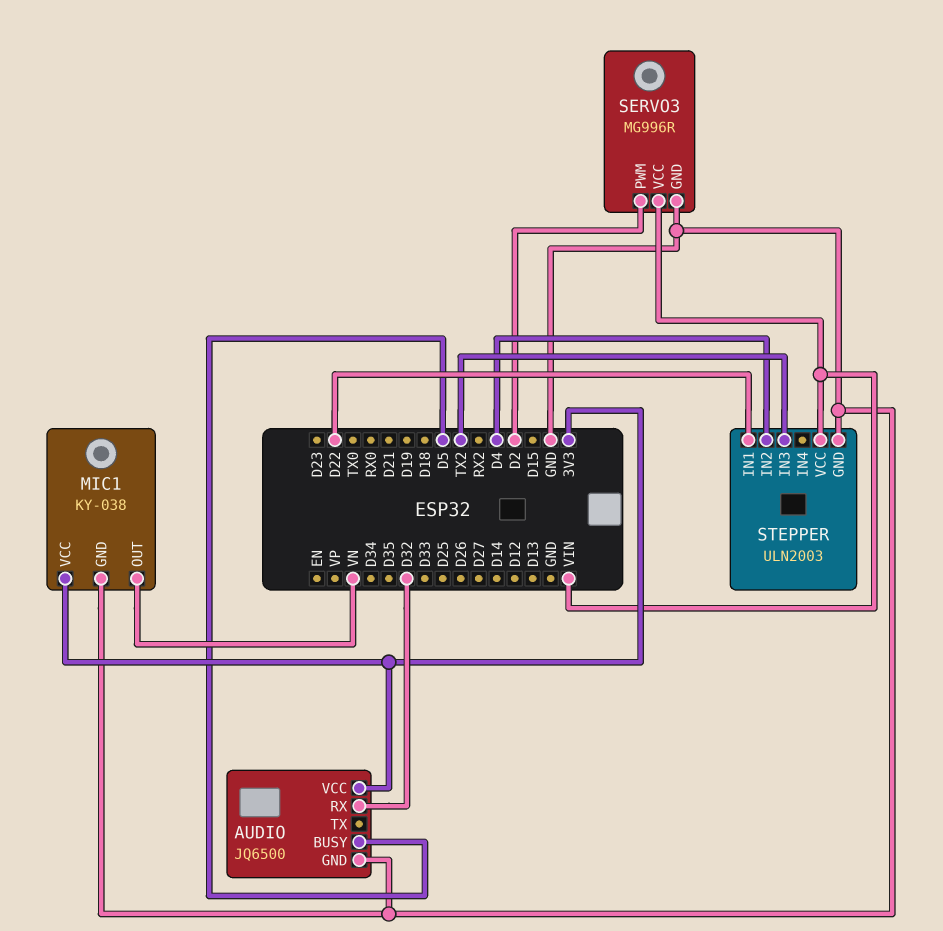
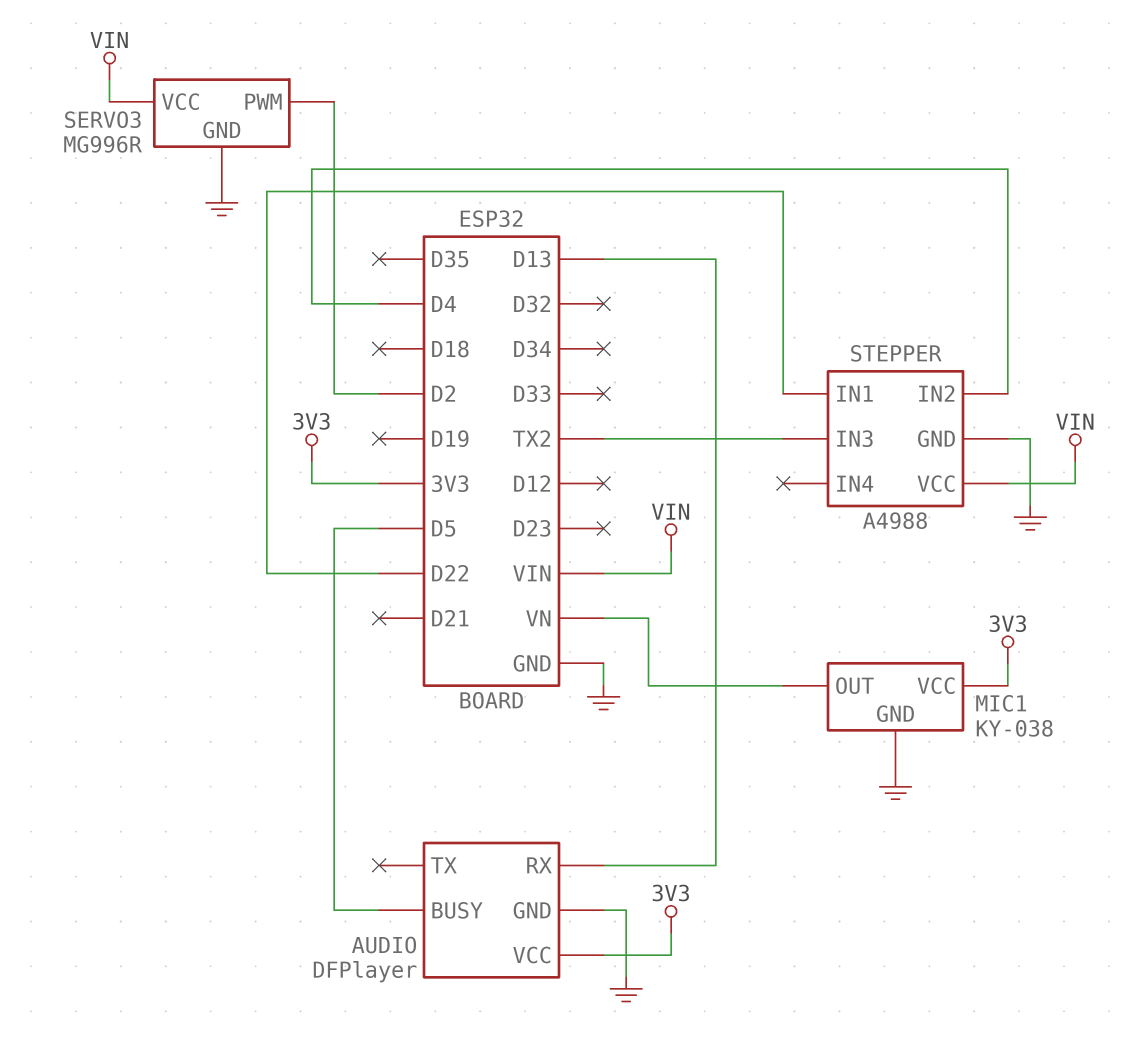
AUDIO: JQ6500 -> DFPlayer
AUDIO pin RX: D32 -> D13
STEPPER: ULN2003 -> A4988

